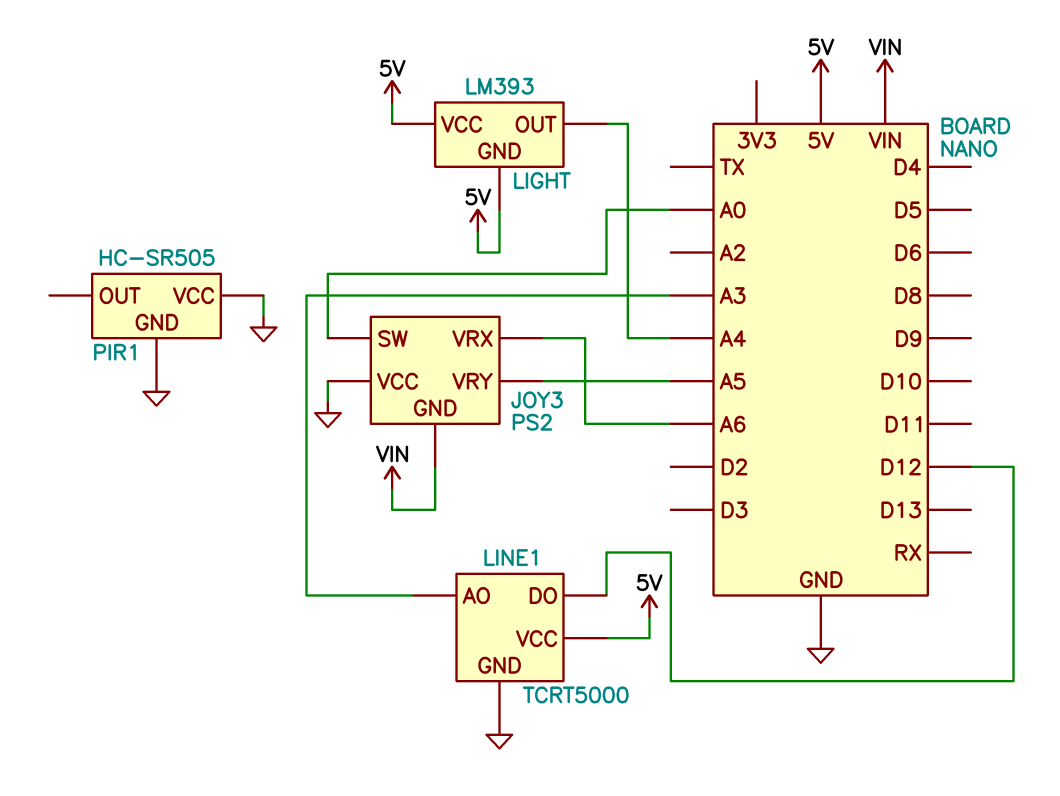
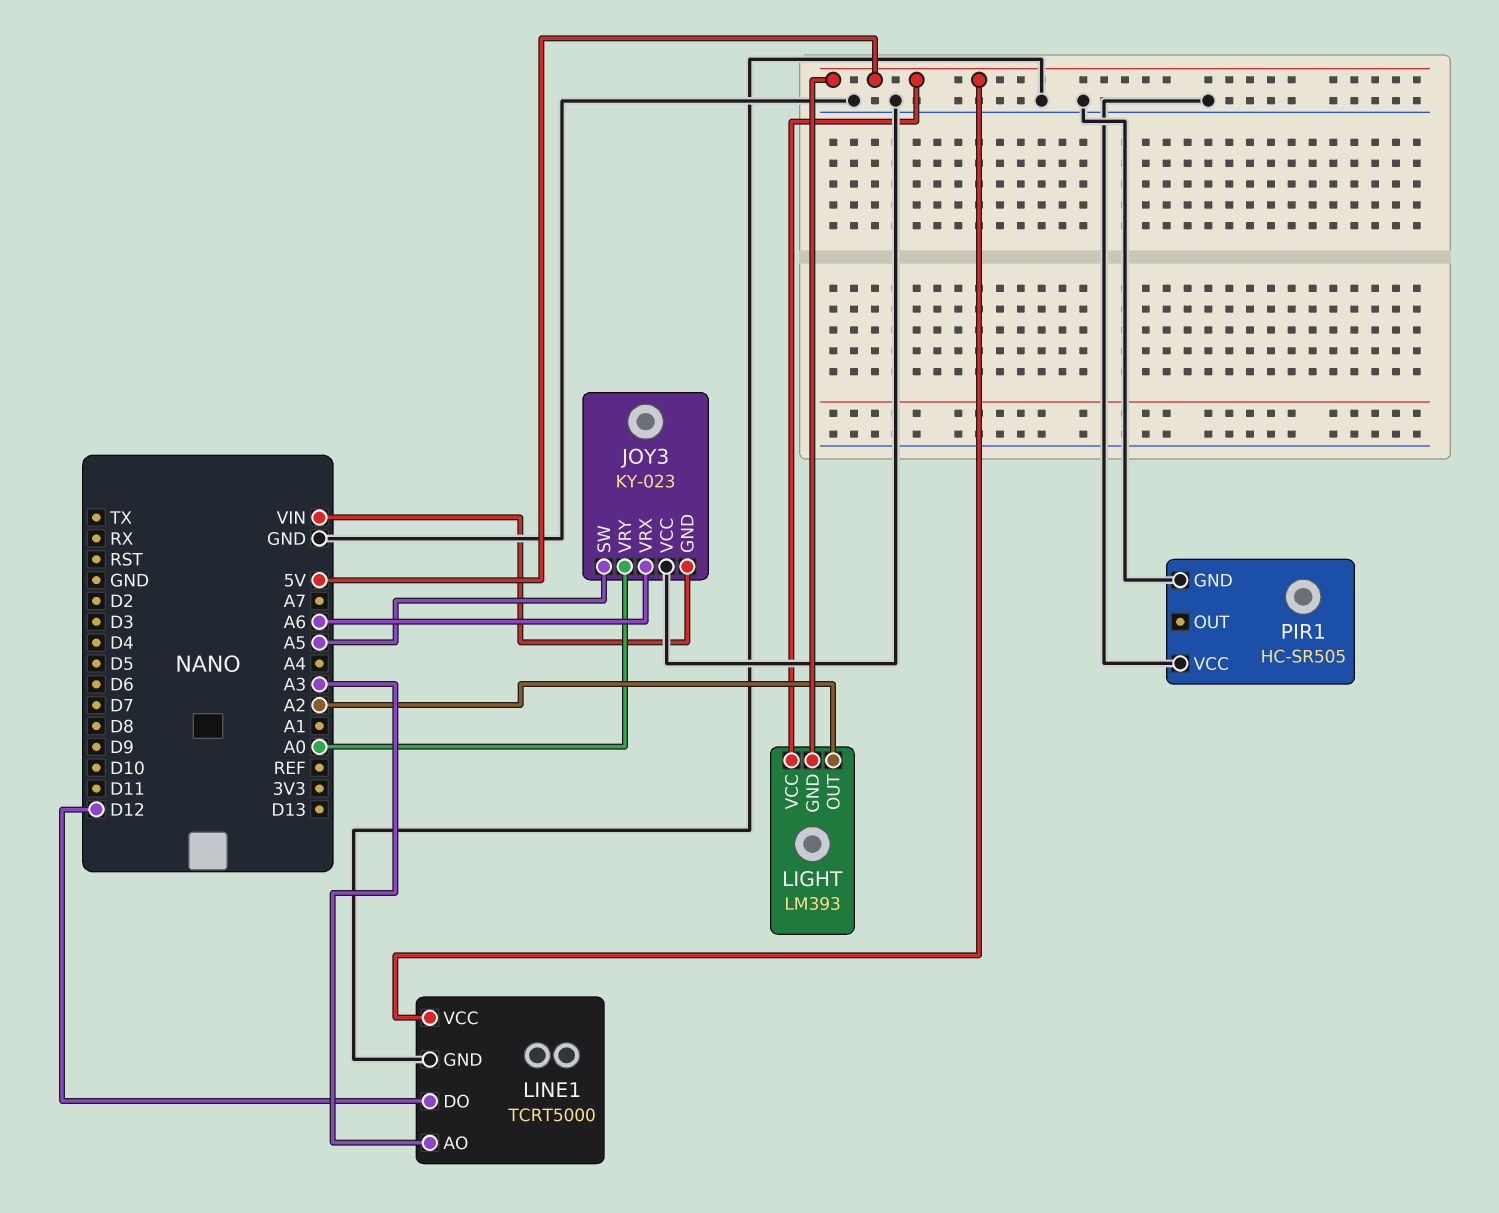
JOY3: PS2 -> KY-023
JOY3 pin SW: A0 -> A5
JOY3 pin VRY: A5 -> A0
LIGHT pin OUT: A4 -> A2

